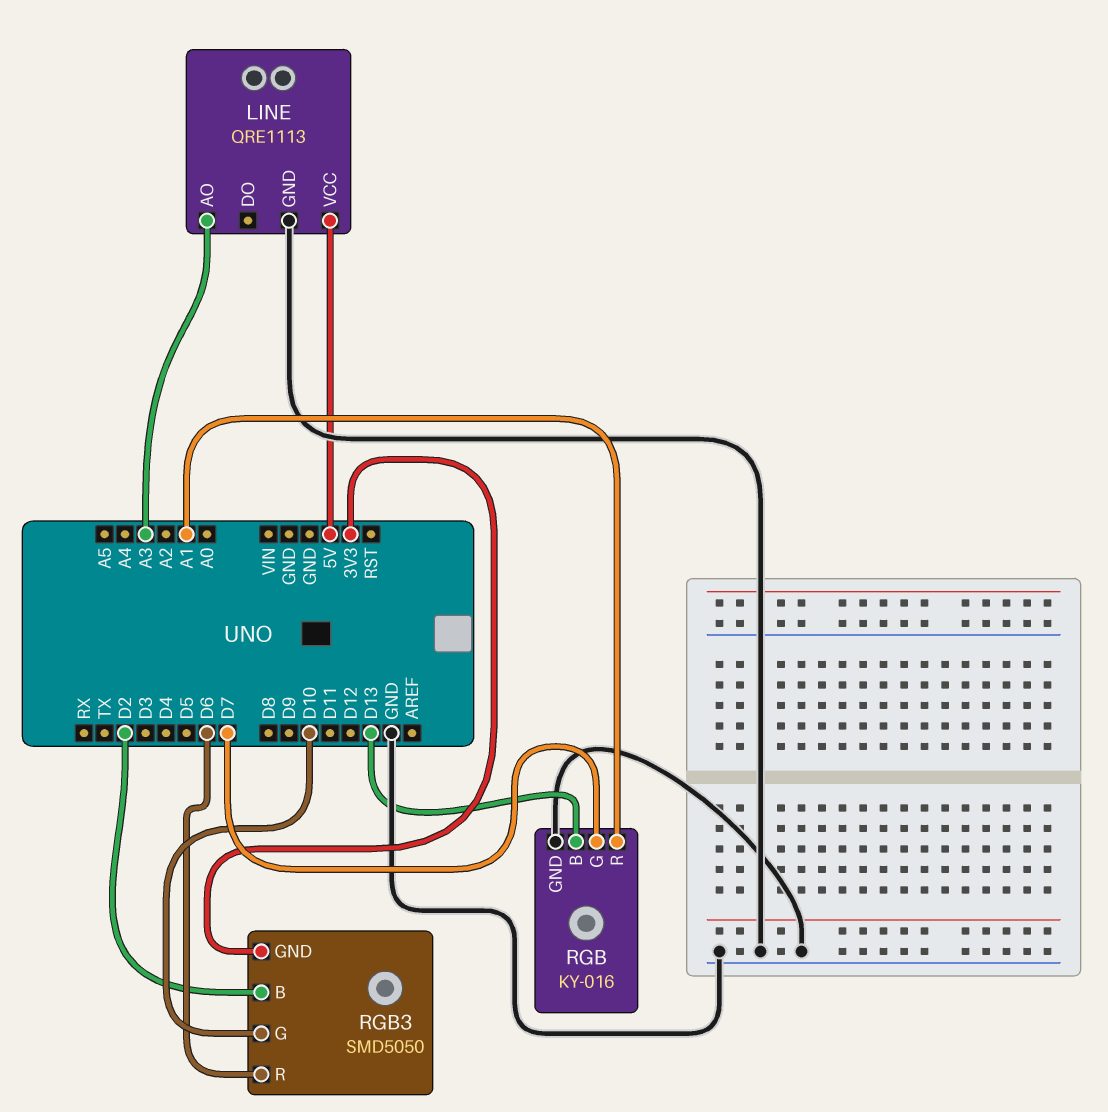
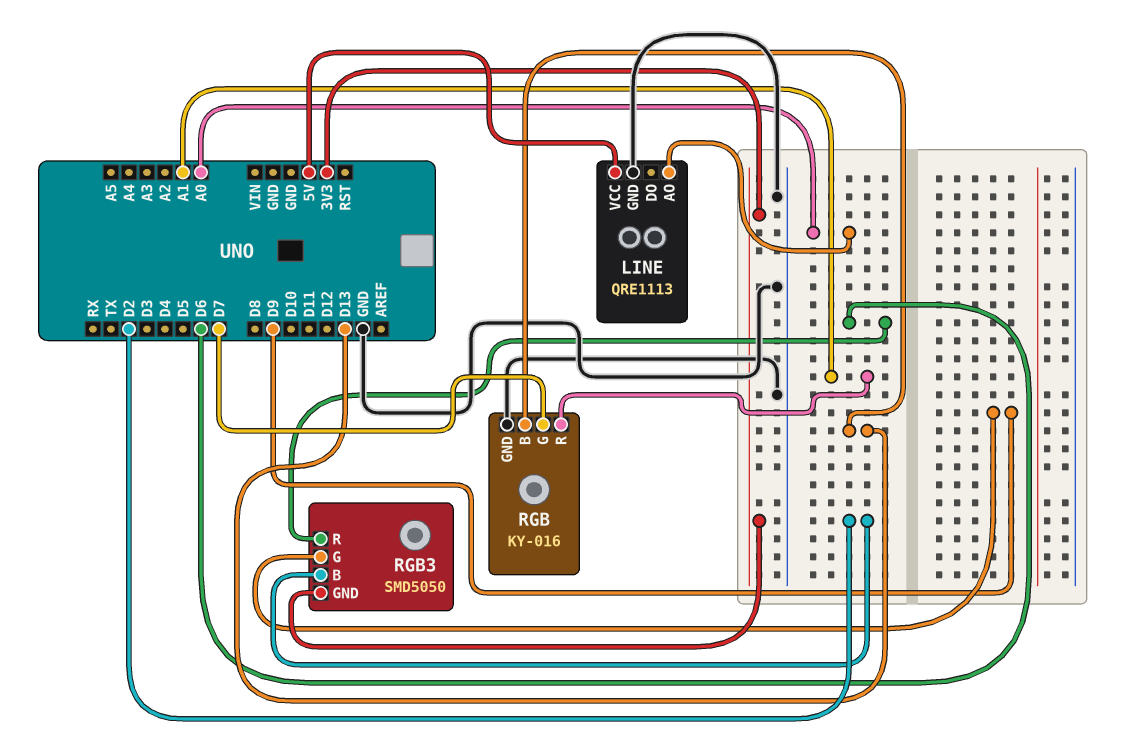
LINE pin AO: A3 -> A0
RGB3 pin G: D10 -> D9

